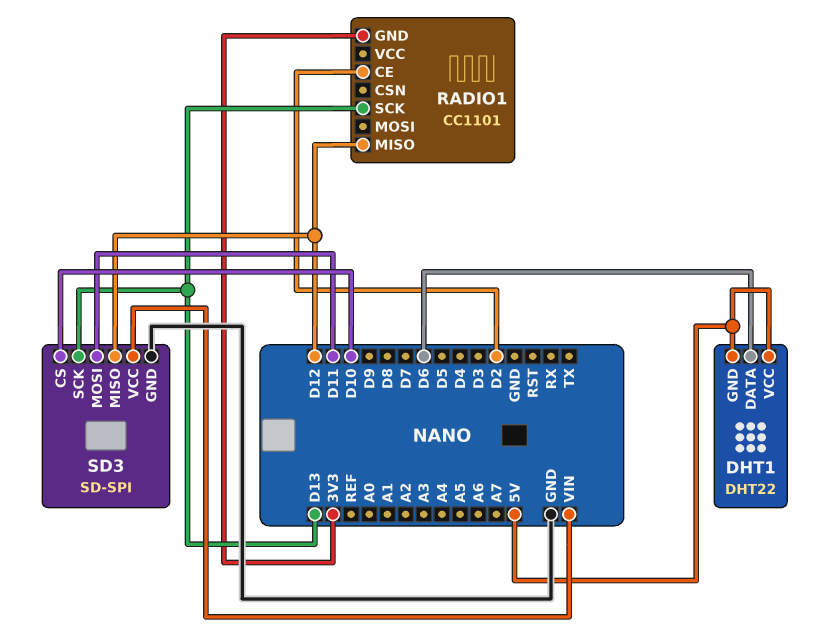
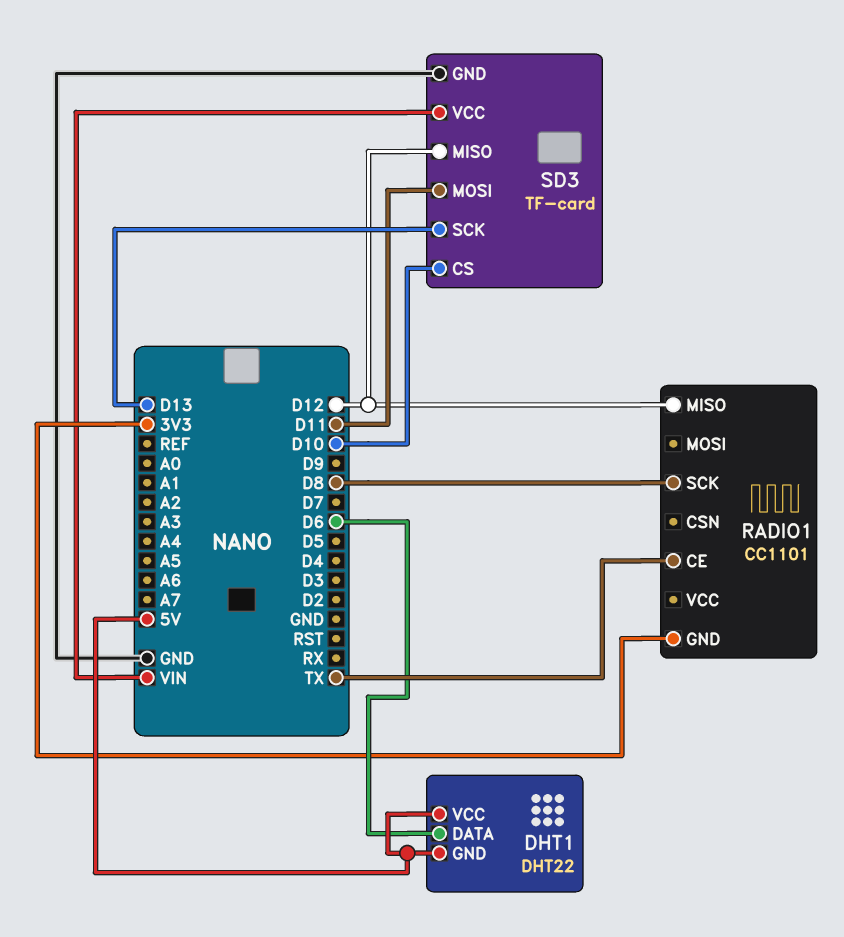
RADIO1 pin CE: D2 -> TX
RADIO1 pin SCK: D13 -> D8
SD3: SD-SPI -> TF-card

